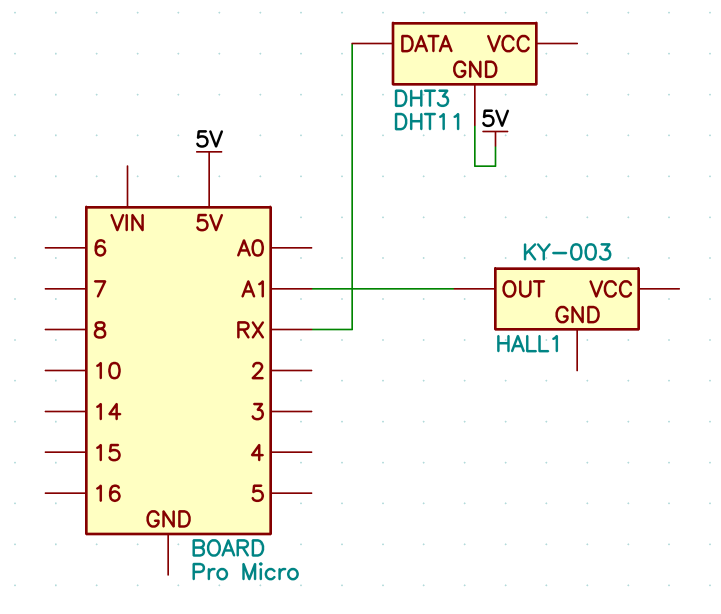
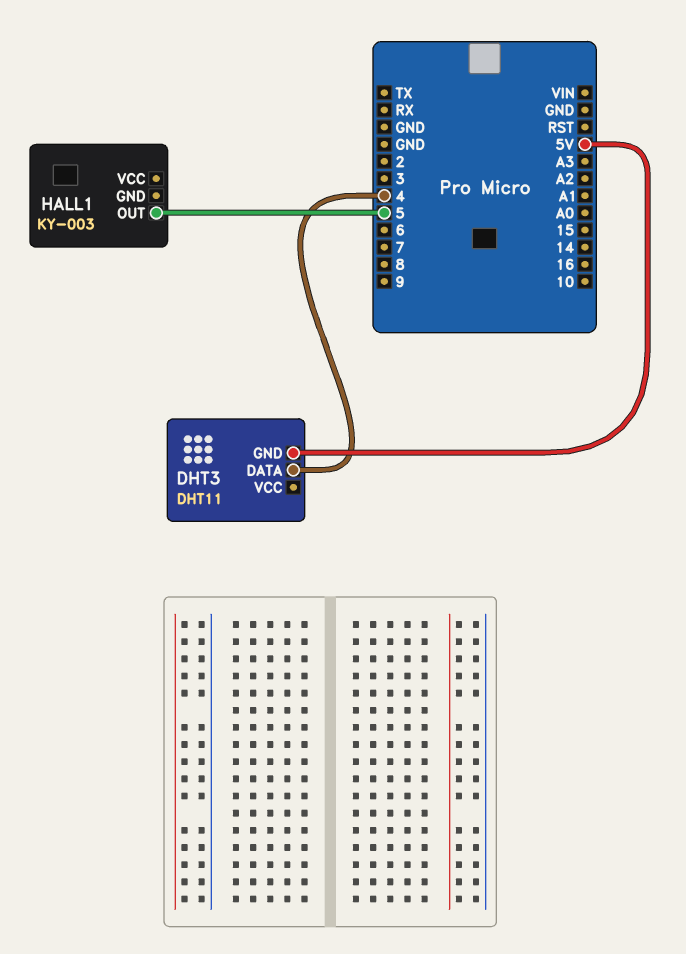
DHT3 pin DATA: RX -> 4
HALL1 pin OUT: A1 -> 5

